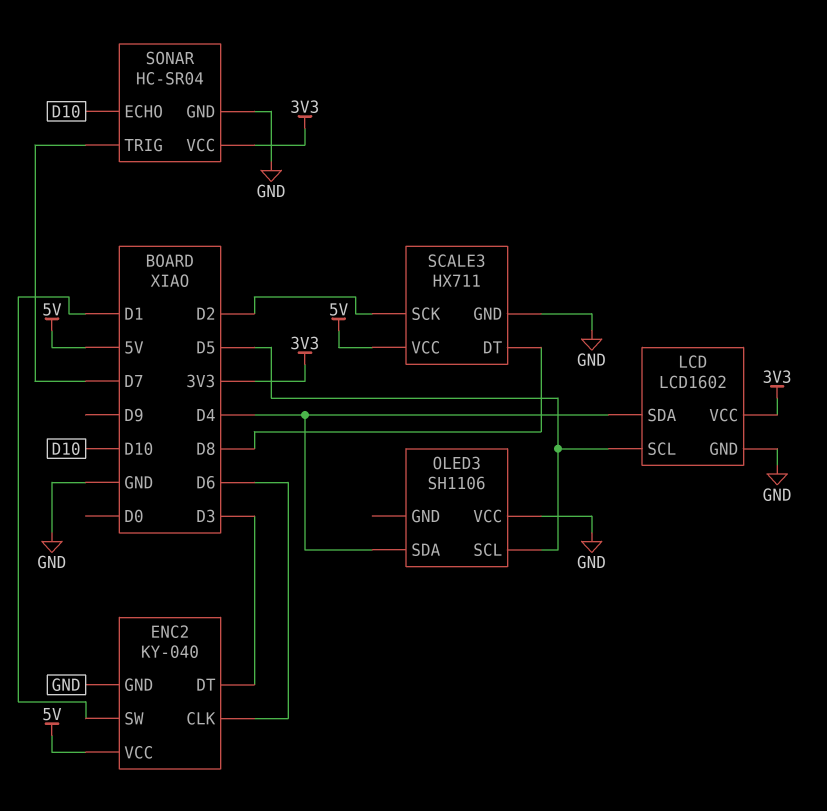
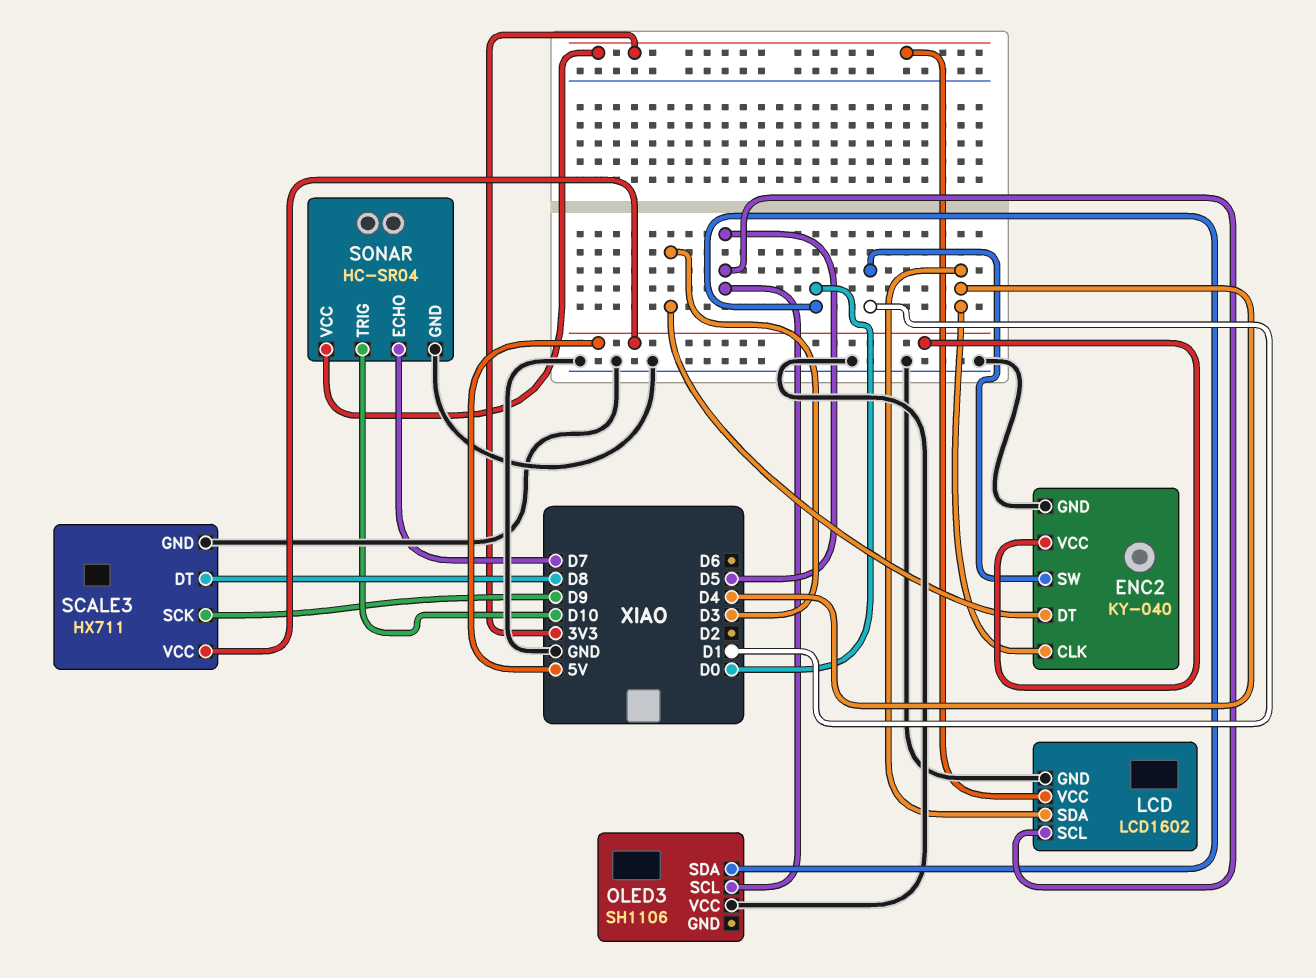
ENC2 pin CLK: D6 -> D4
OLED3 pin SDA: D4 -> D0
SCALE3 pin SCK: D2 -> D9
SONAR pin ECHO: D10 -> D7
SONAR pin TRIG: D7 -> D10

